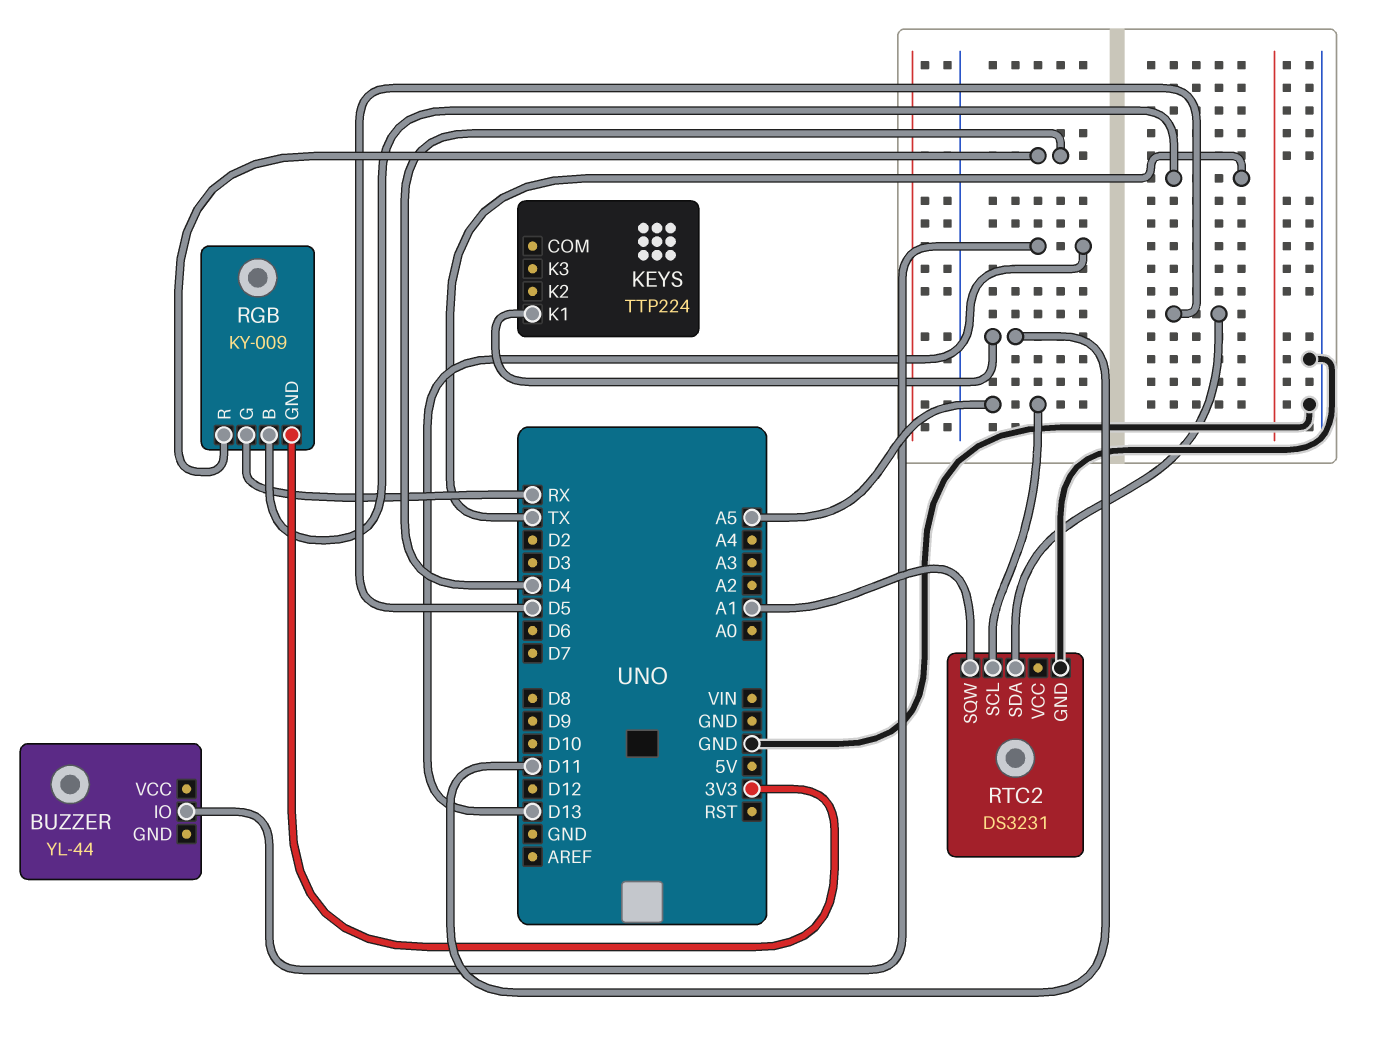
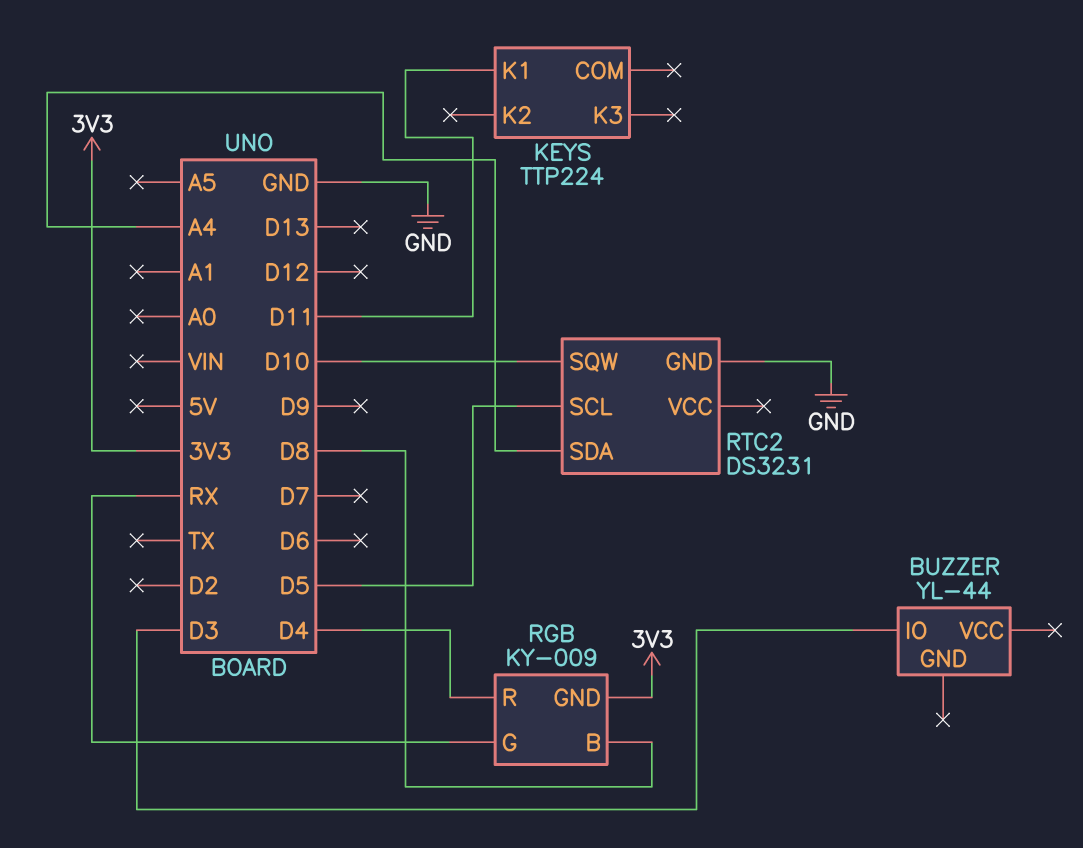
BUZZER pin IO: D13 -> D3
RGB pin B: TX -> D8
RTC2 pin SCL: A5 -> D5
RTC2 pin SDA: D5 -> A4
RTC2 pin SQW: A1 -> D10

